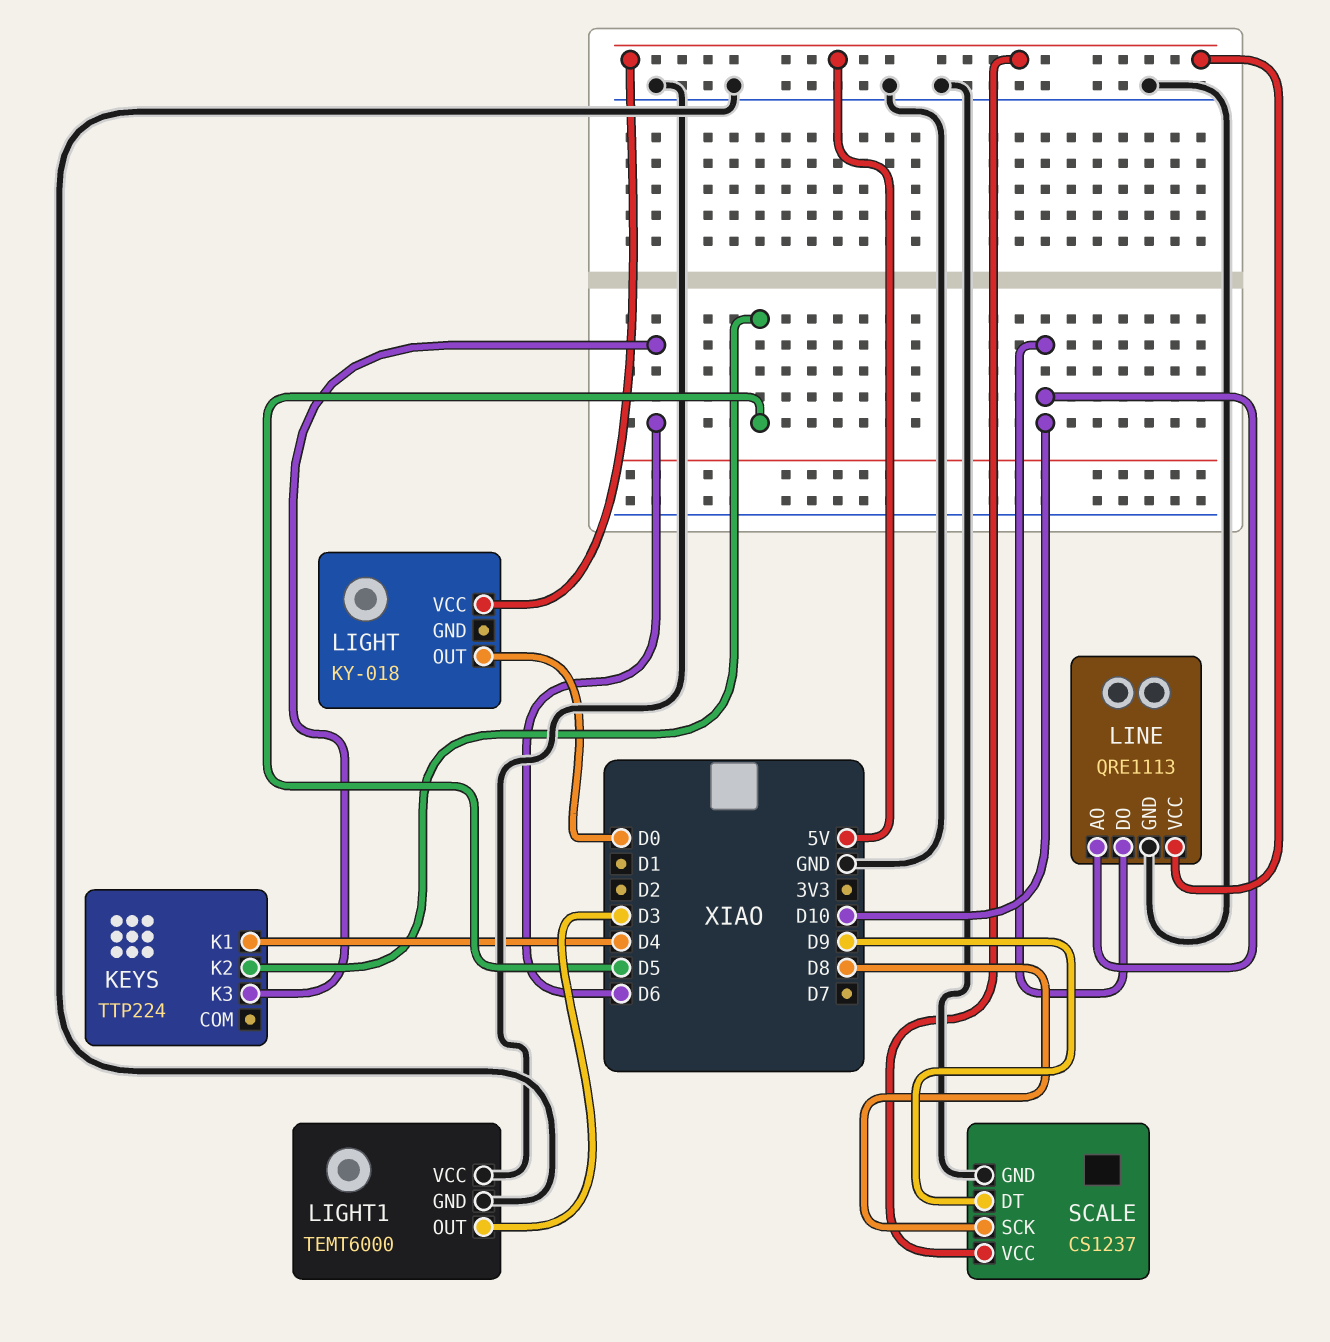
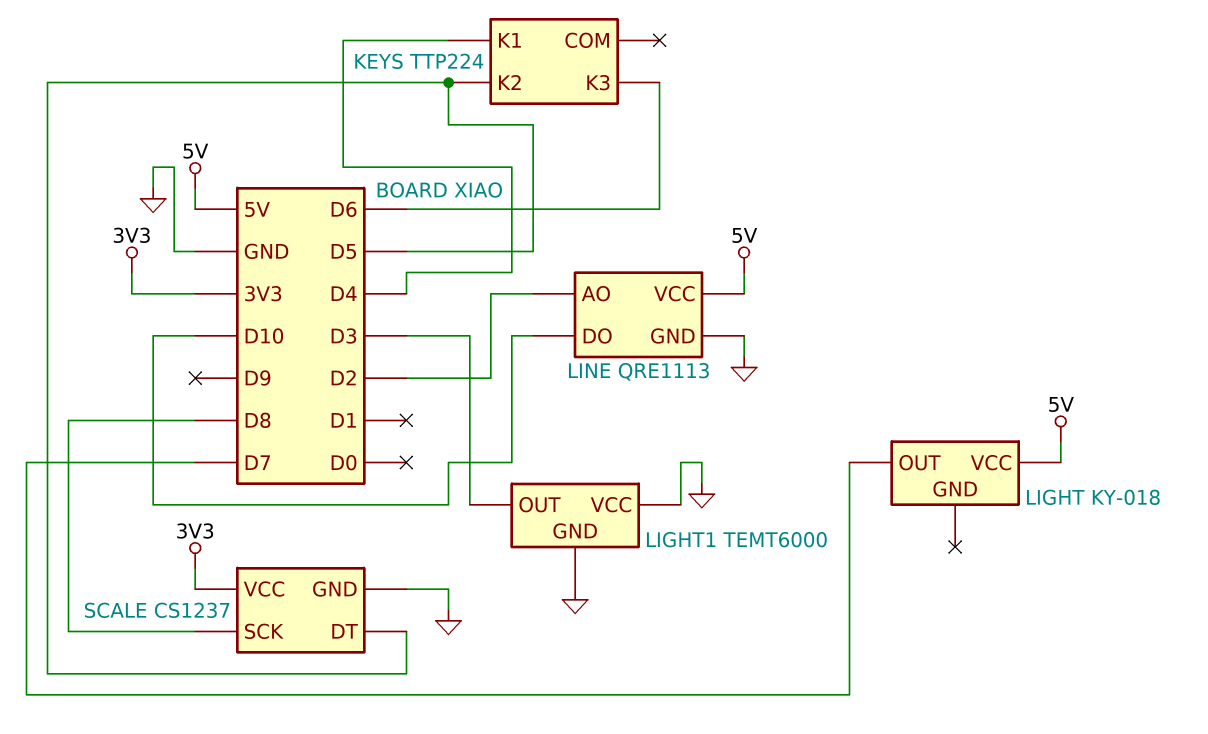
LIGHT pin OUT: D0 -> D7
LINE pin AO: D10 -> D2
SCALE pin DT: D9 -> D5
SCALE pin VCC: 5V -> 3V3

